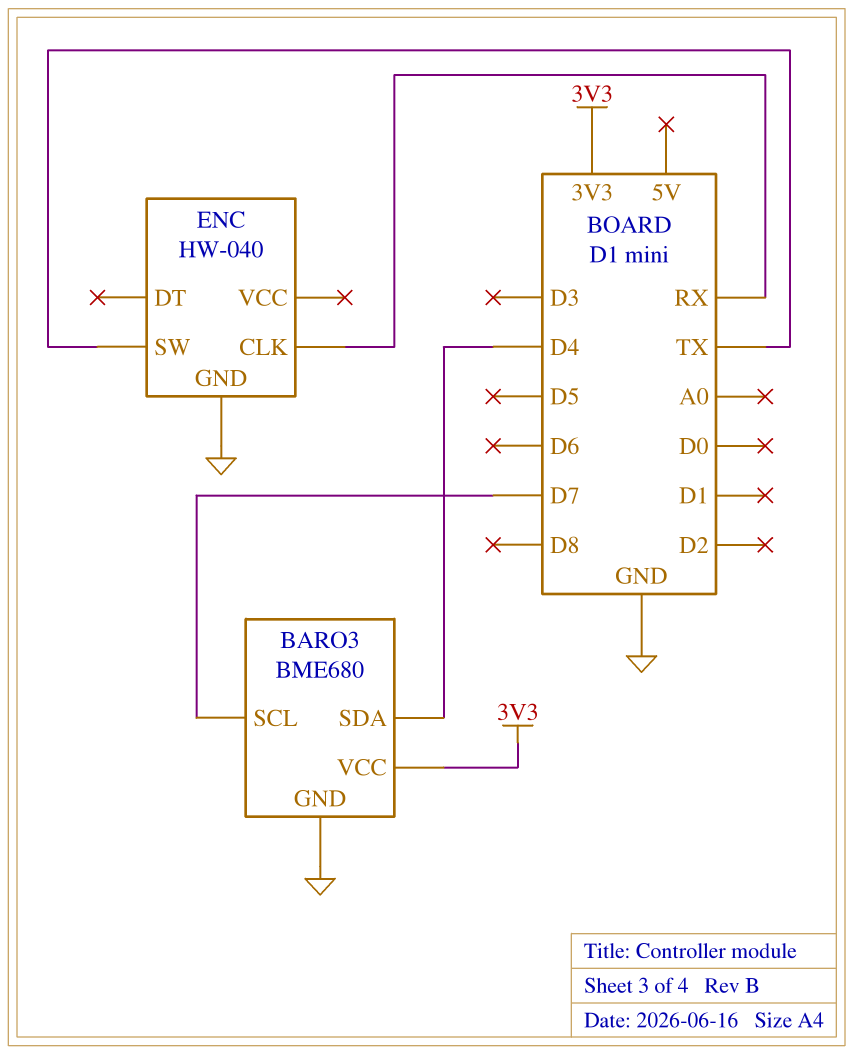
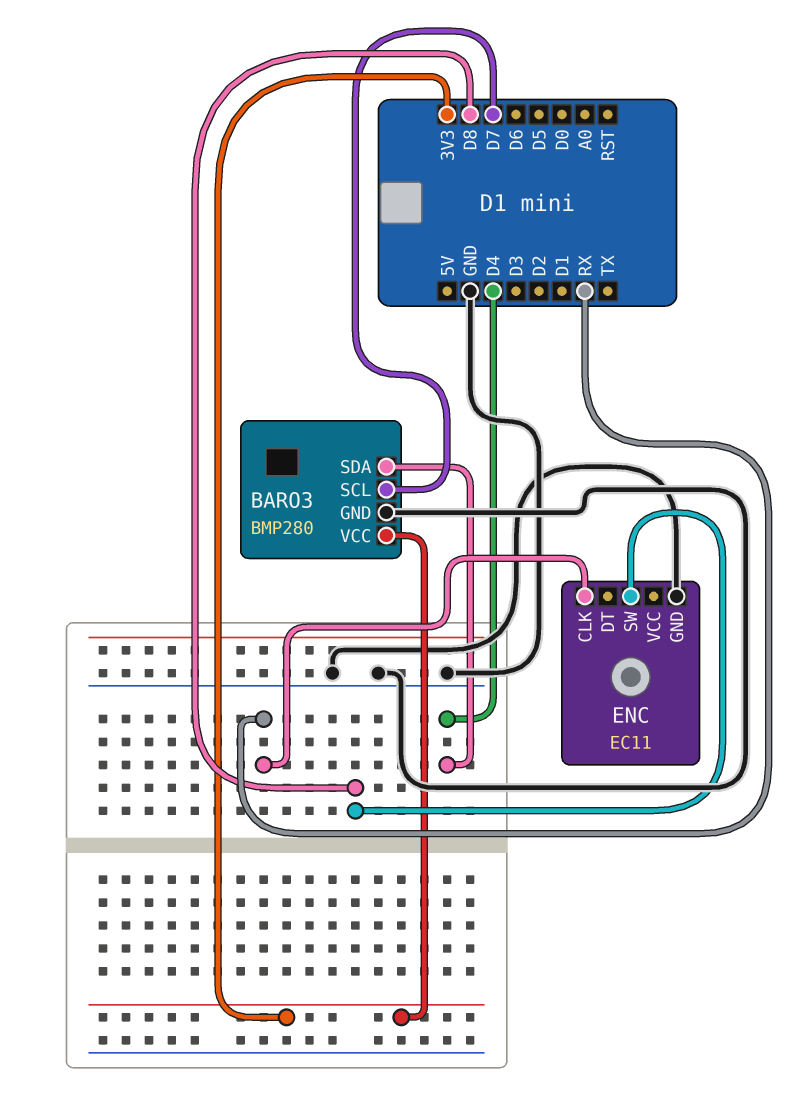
BARO3: BME680 -> BMP280
ENC: HW-040 -> EC11
ENC pin SW: TX -> D8

